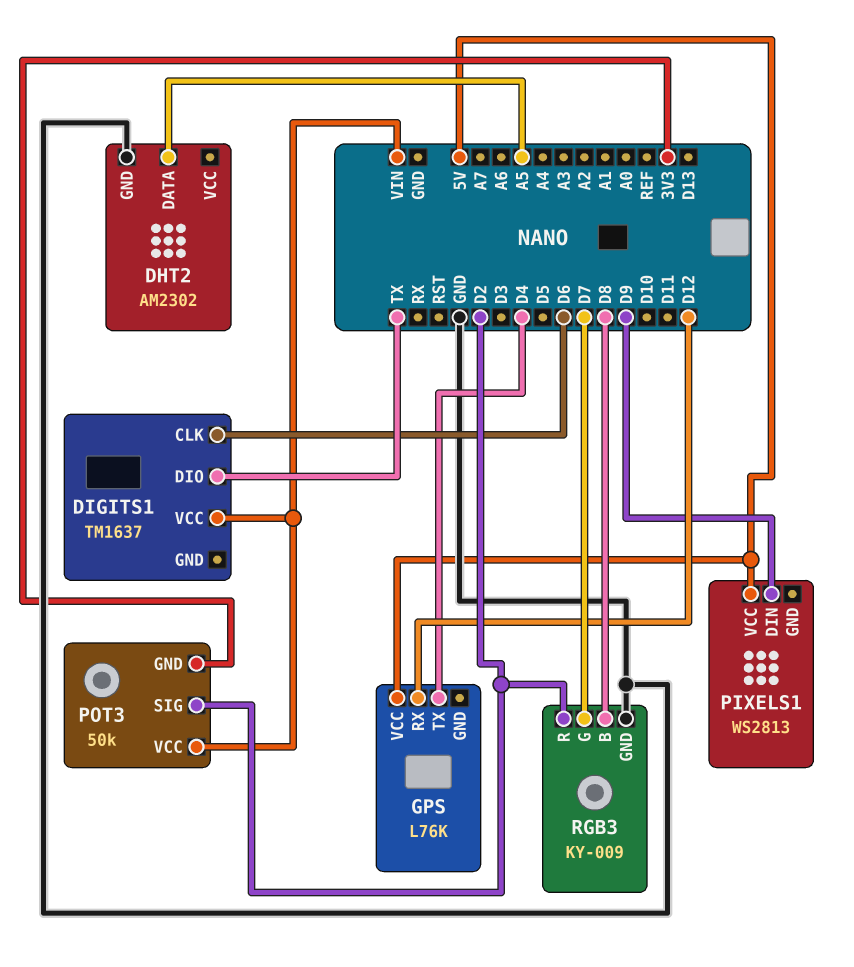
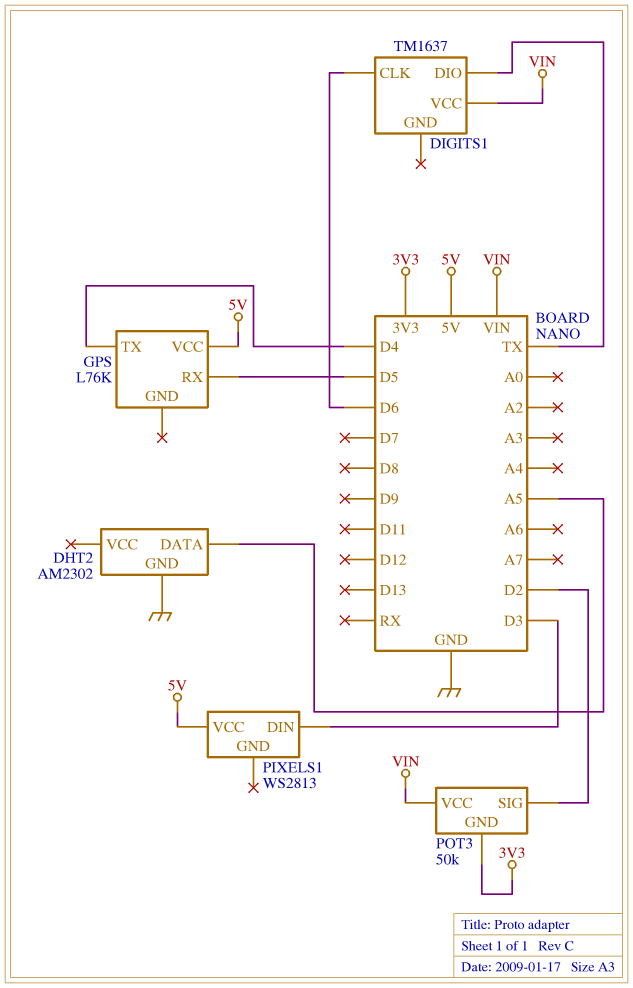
GPS pin RX: D12 -> D5
PIXELS1 pin DIN: D9 -> D3
RGB3: KY-009 -> none
RGB3 pin B: D8 -> none
RGB3 pin G: D7 -> none
RGB3 pin GND: GND -> none
RGB3 pin R: D2 -> none

